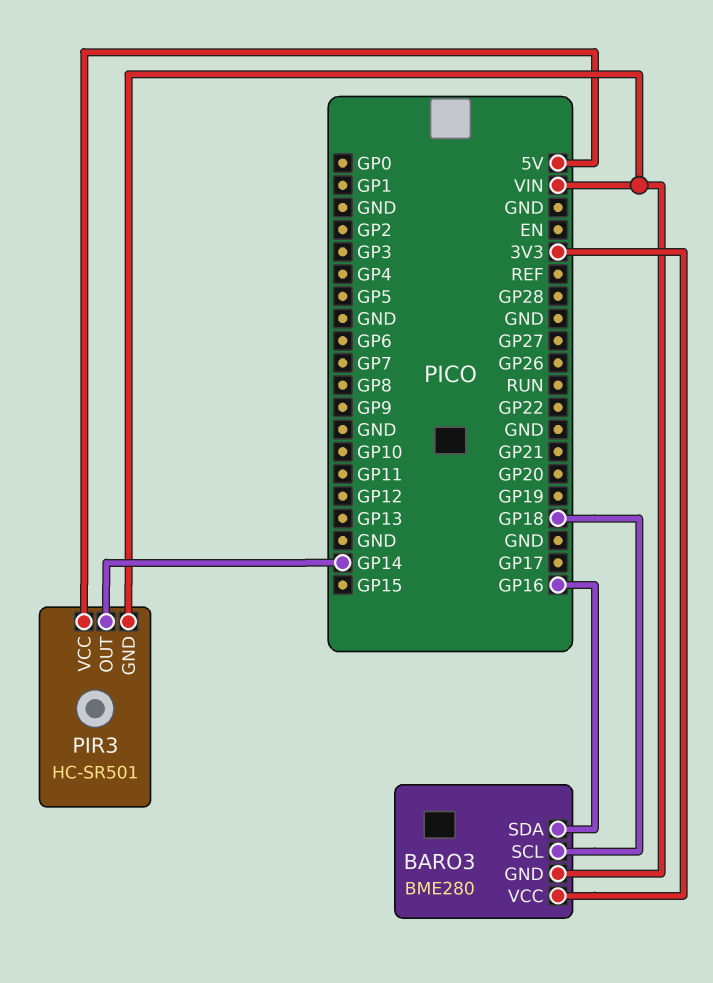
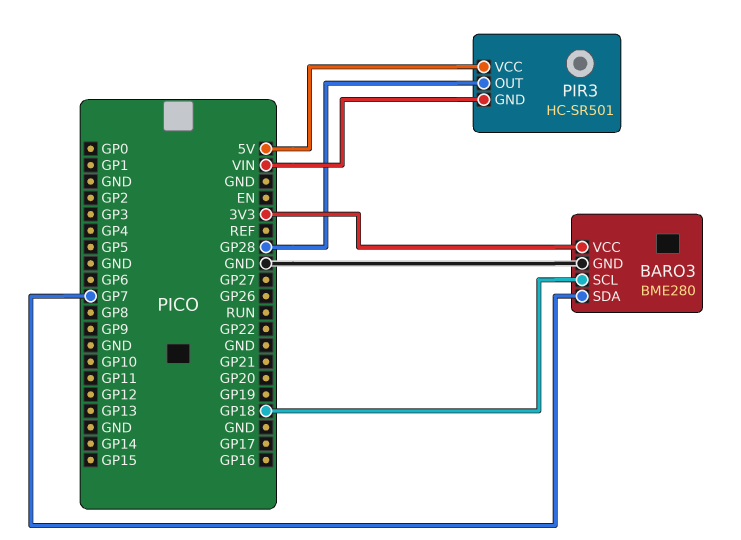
BARO3 pin GND: VIN -> GND
BARO3 pin SDA: GP16 -> GP7
PIR3 pin OUT: GP14 -> GP28

